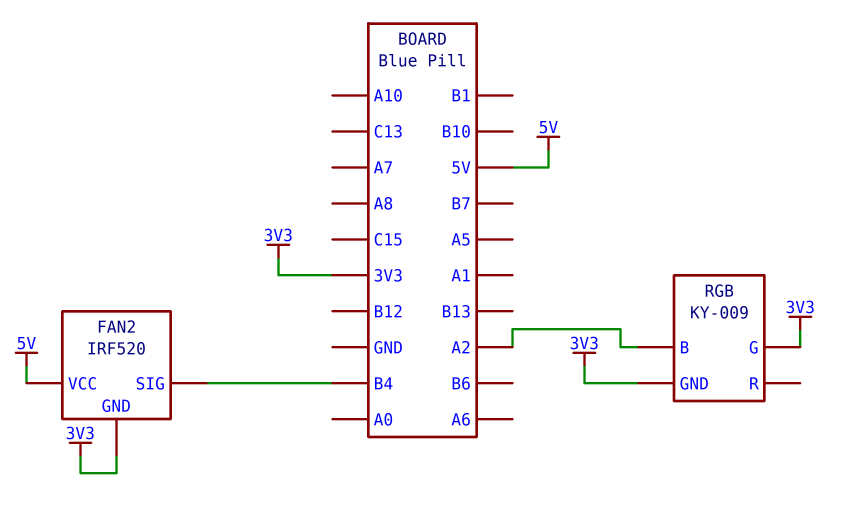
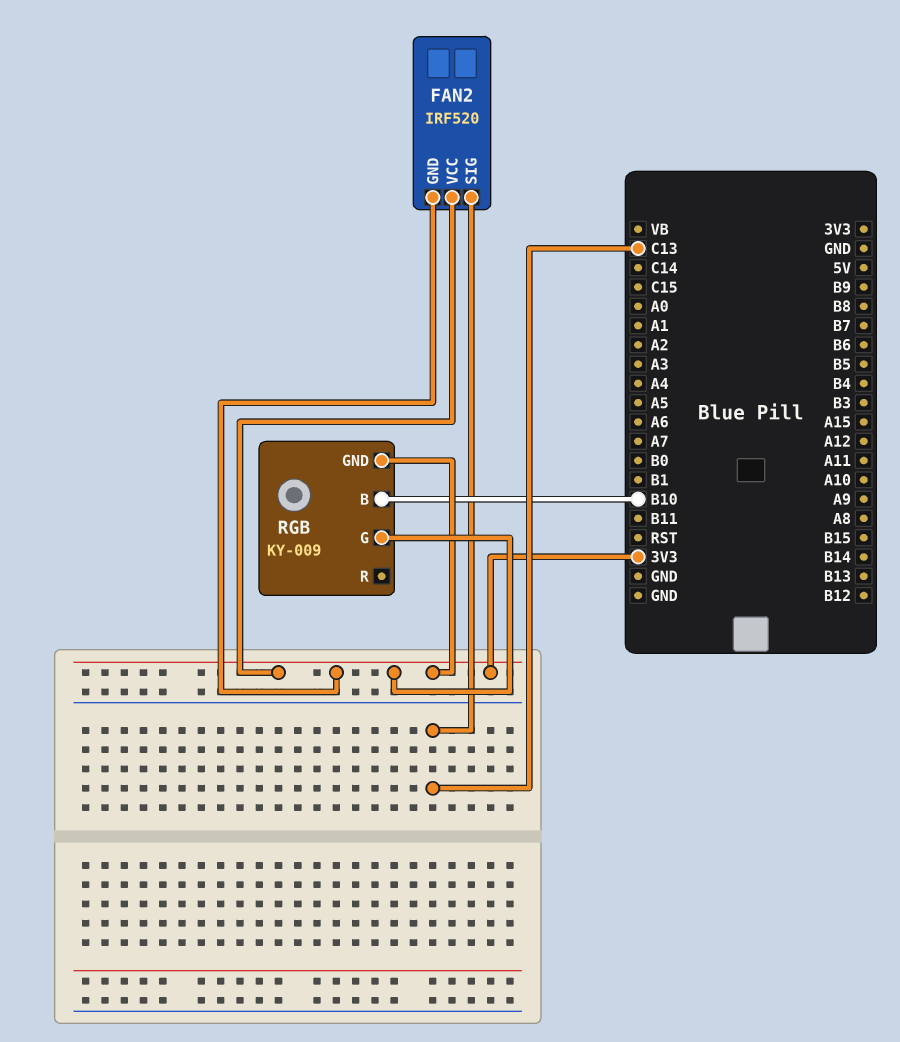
FAN2 pin SIG: B4 -> C13
FAN2 pin VCC: 5V -> 3V3
RGB pin B: A2 -> B10

